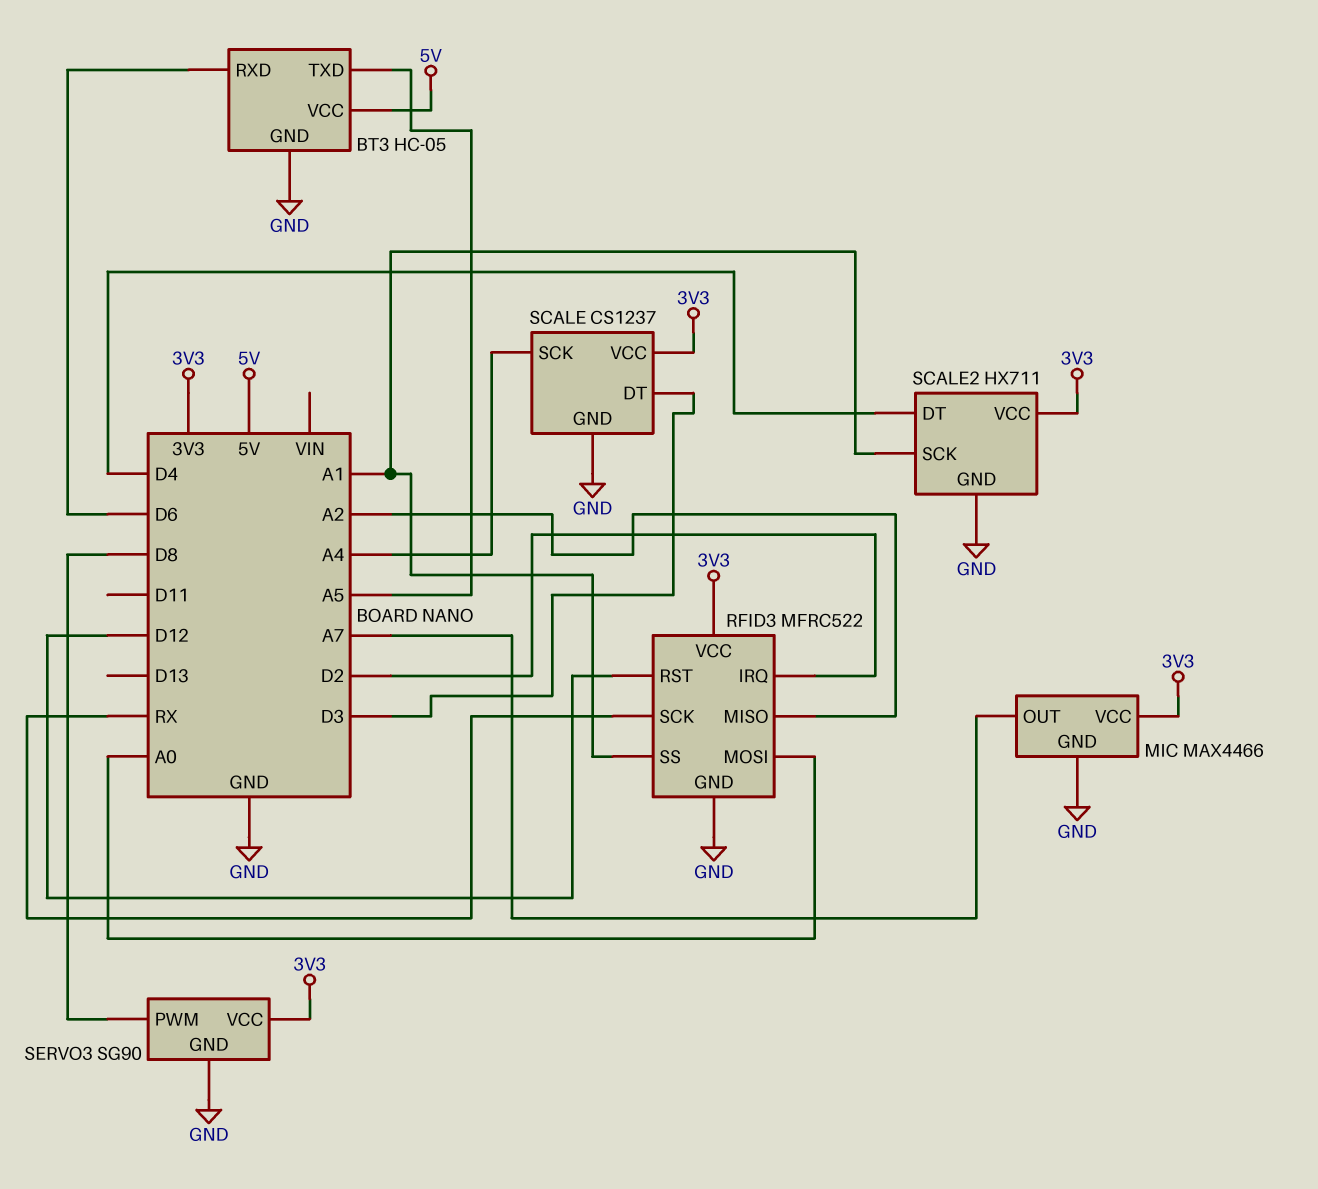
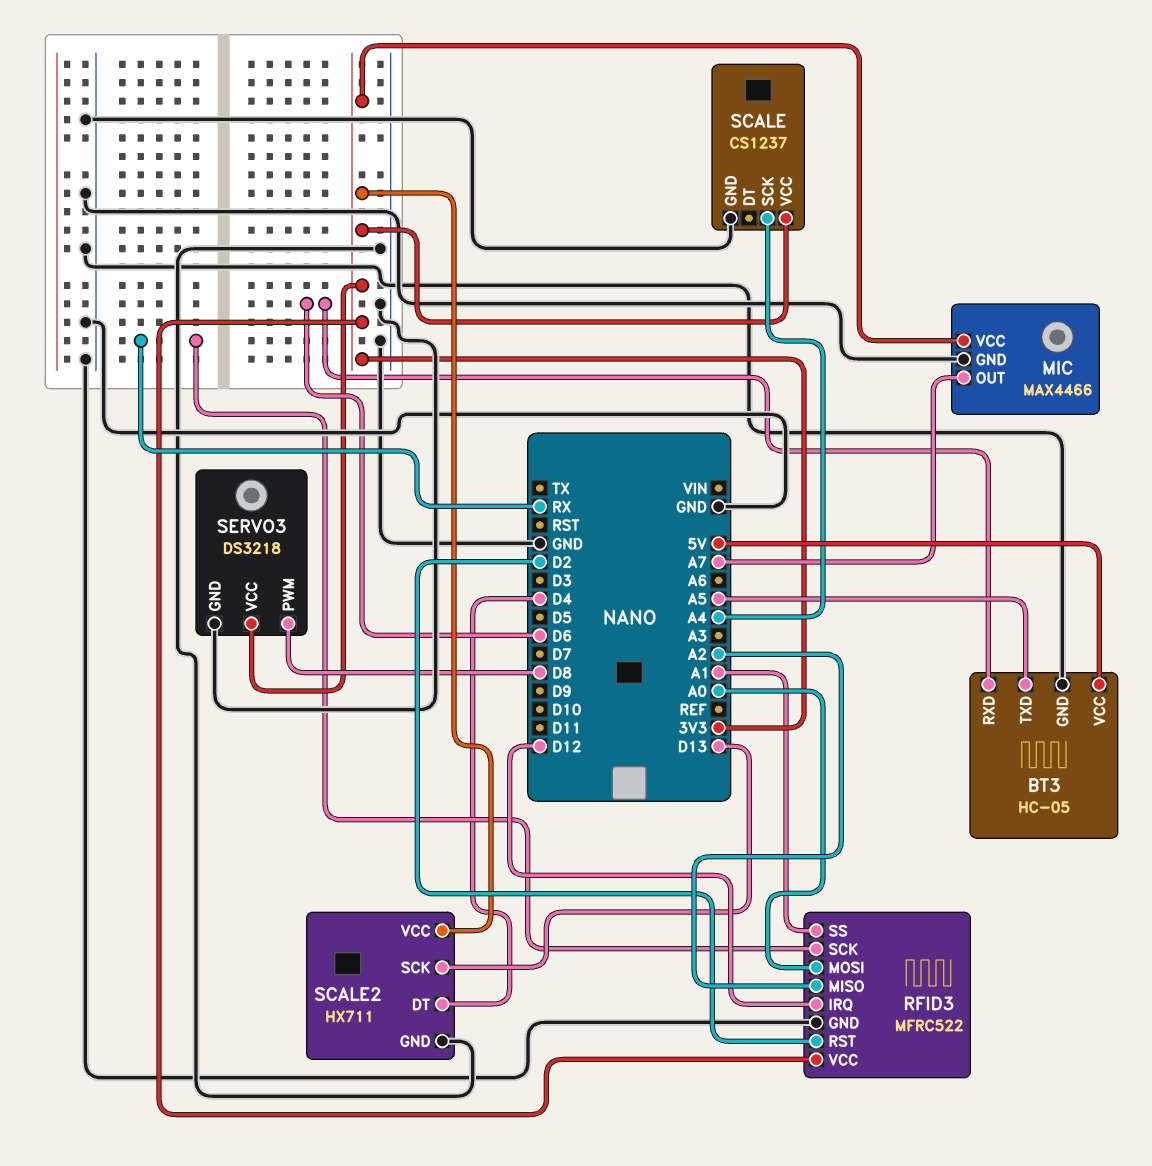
RFID3 pin IRQ: D2 -> D12
RFID3 pin RST: D12 -> D2
SCALE pin DT: D3 -> none
SCALE2 pin SCK: A1 -> D13
SERVO3: SG90 -> DS3218

